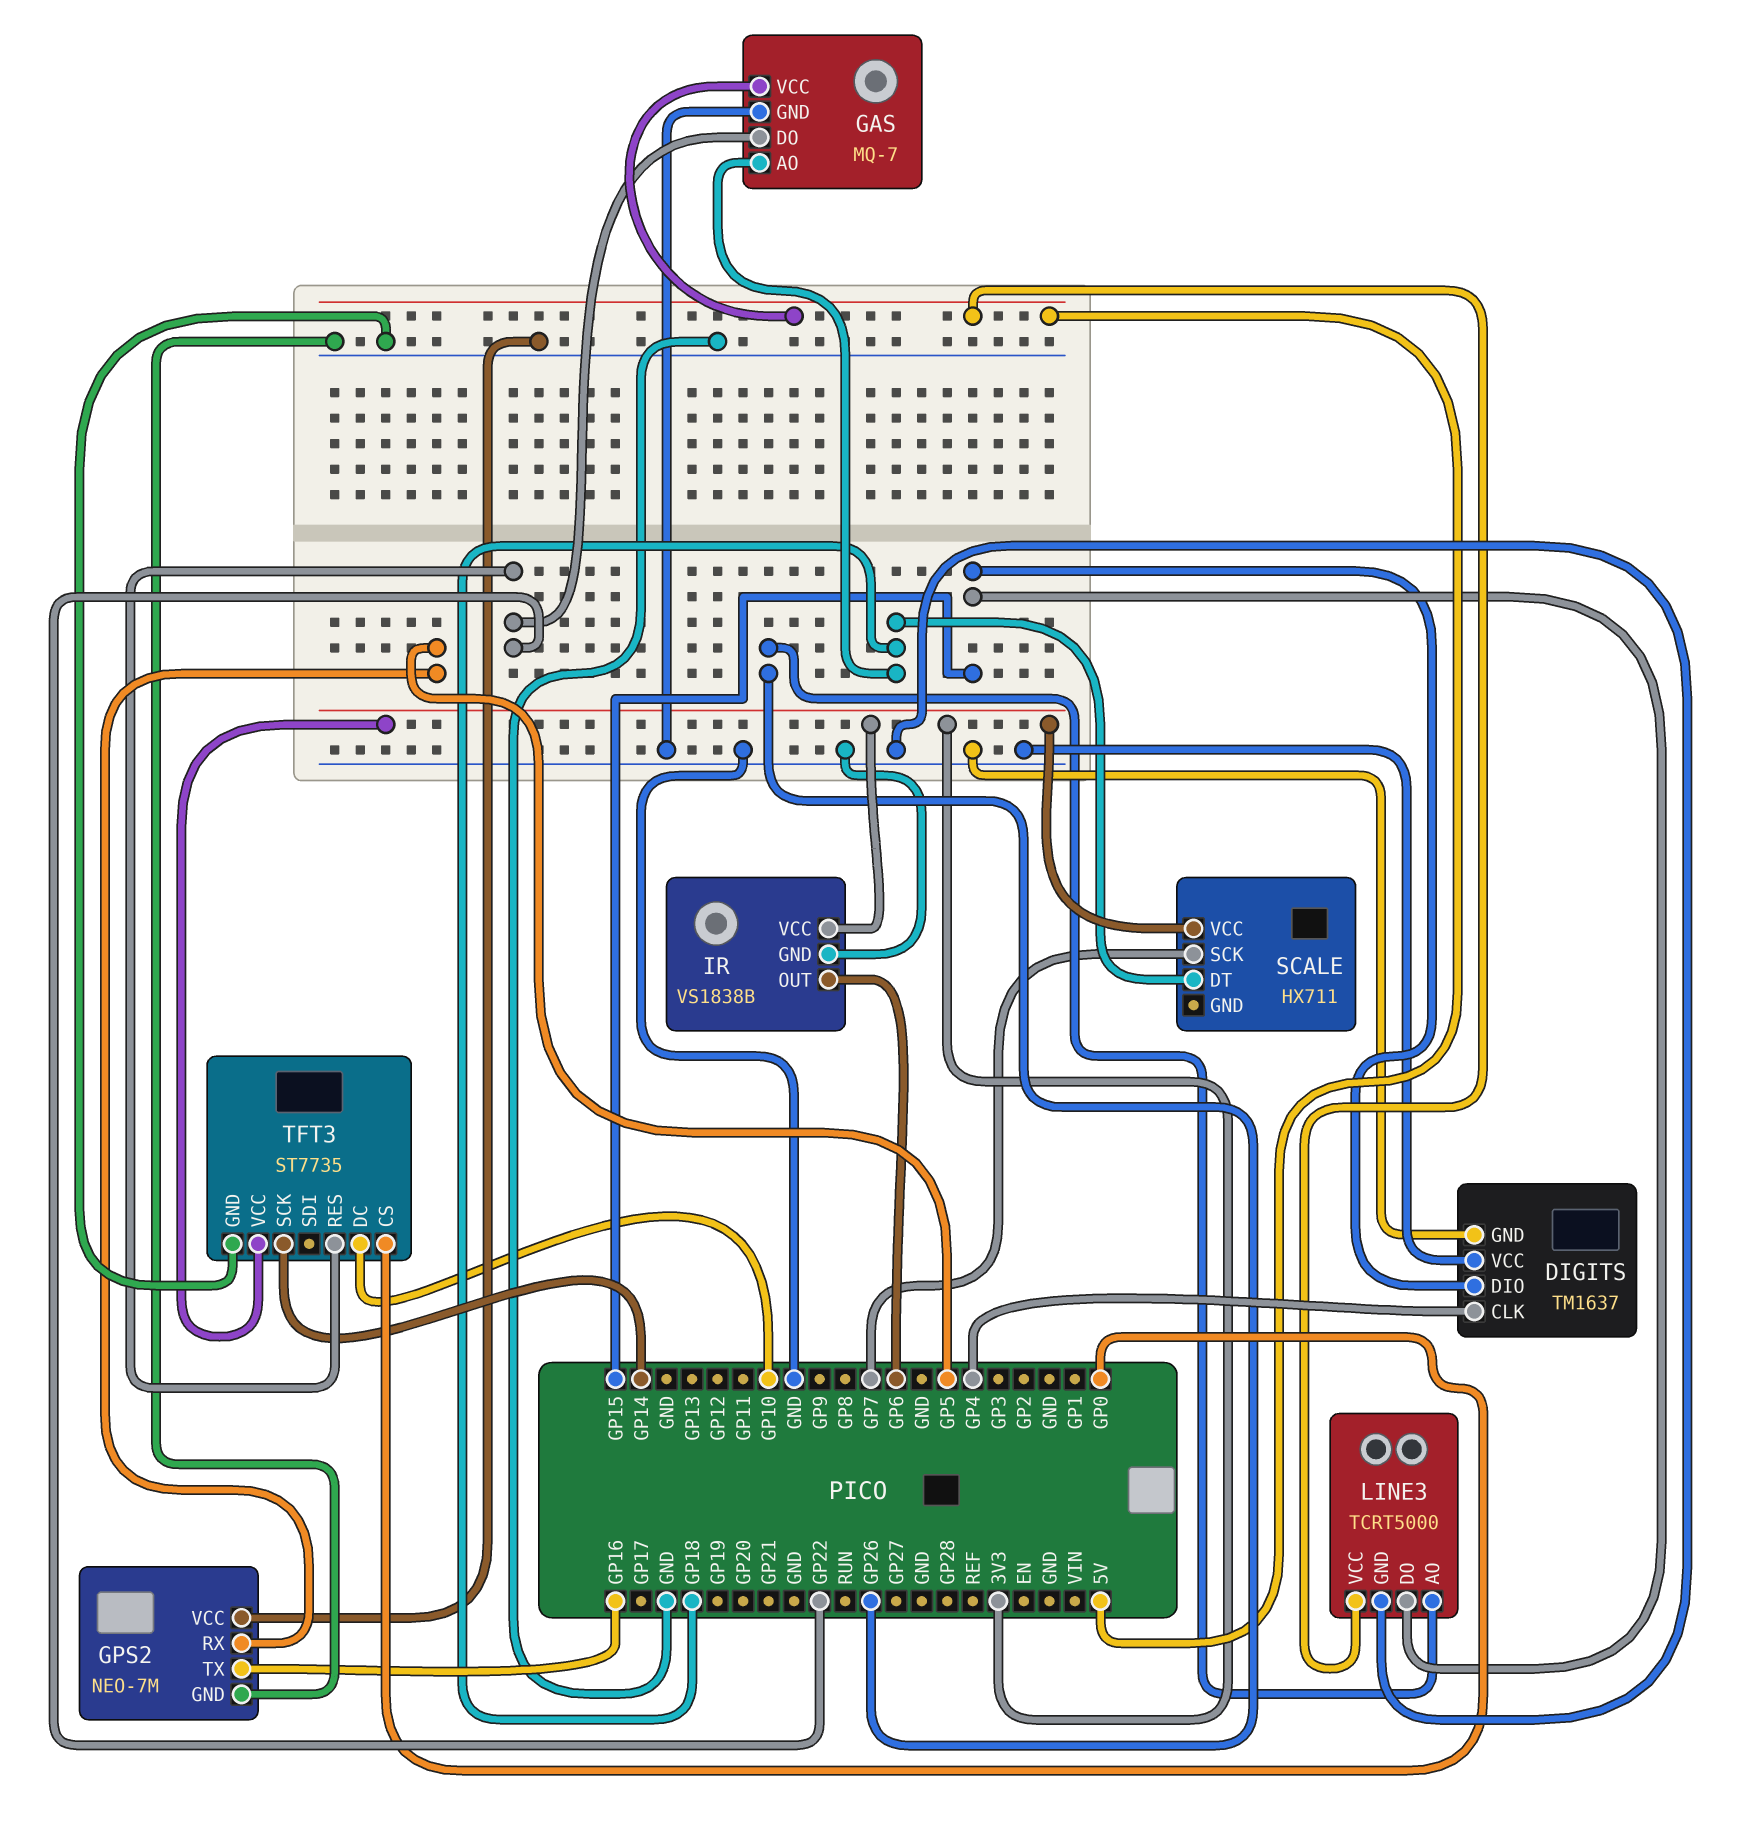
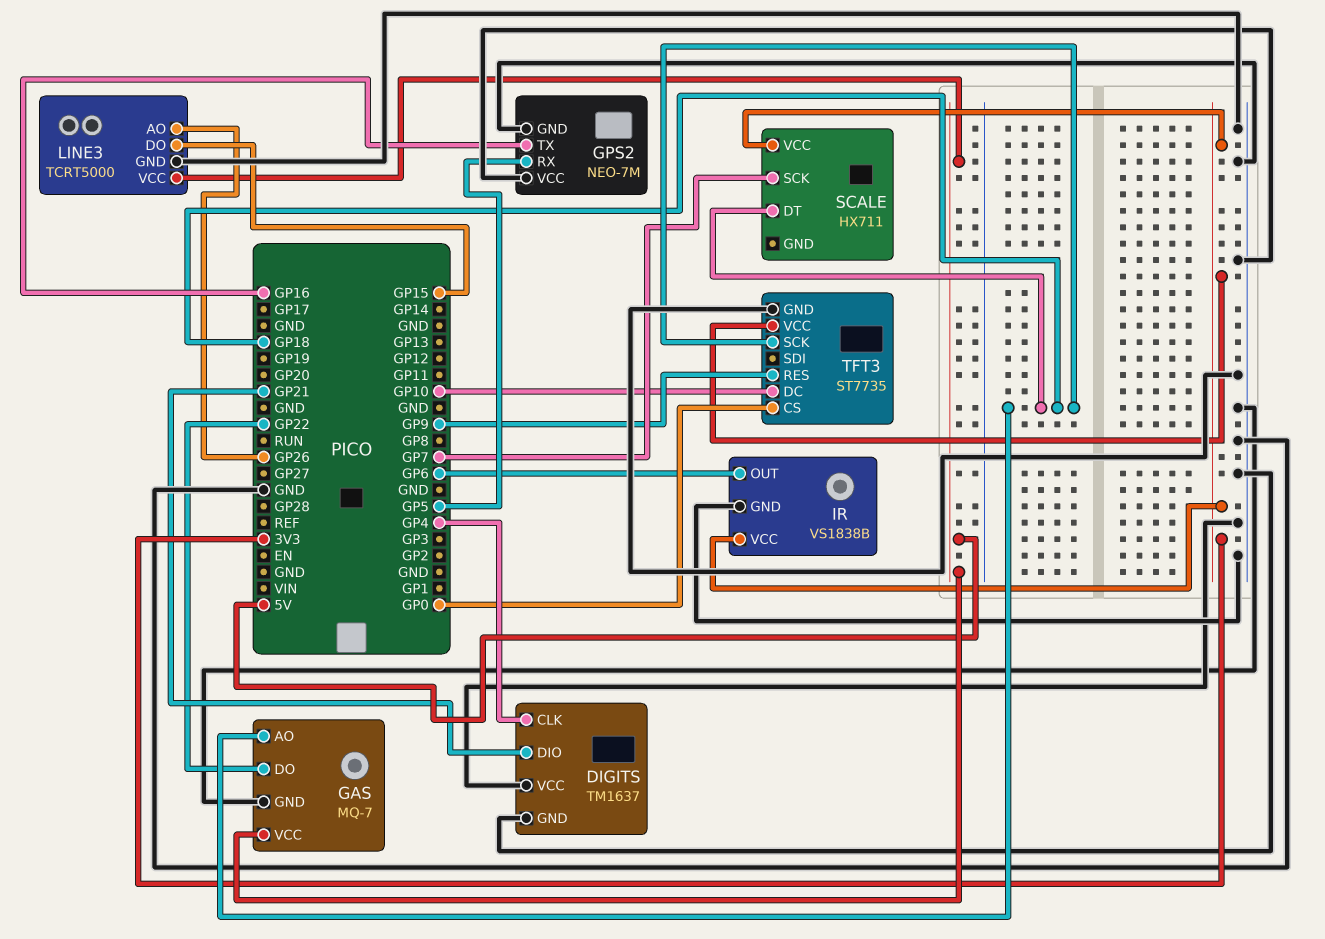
DIGITS pin DIO: GP15 -> GP21
TFT3 pin RES: GP22 -> GP9
TFT3 pin SCK: GP14 -> GP18

